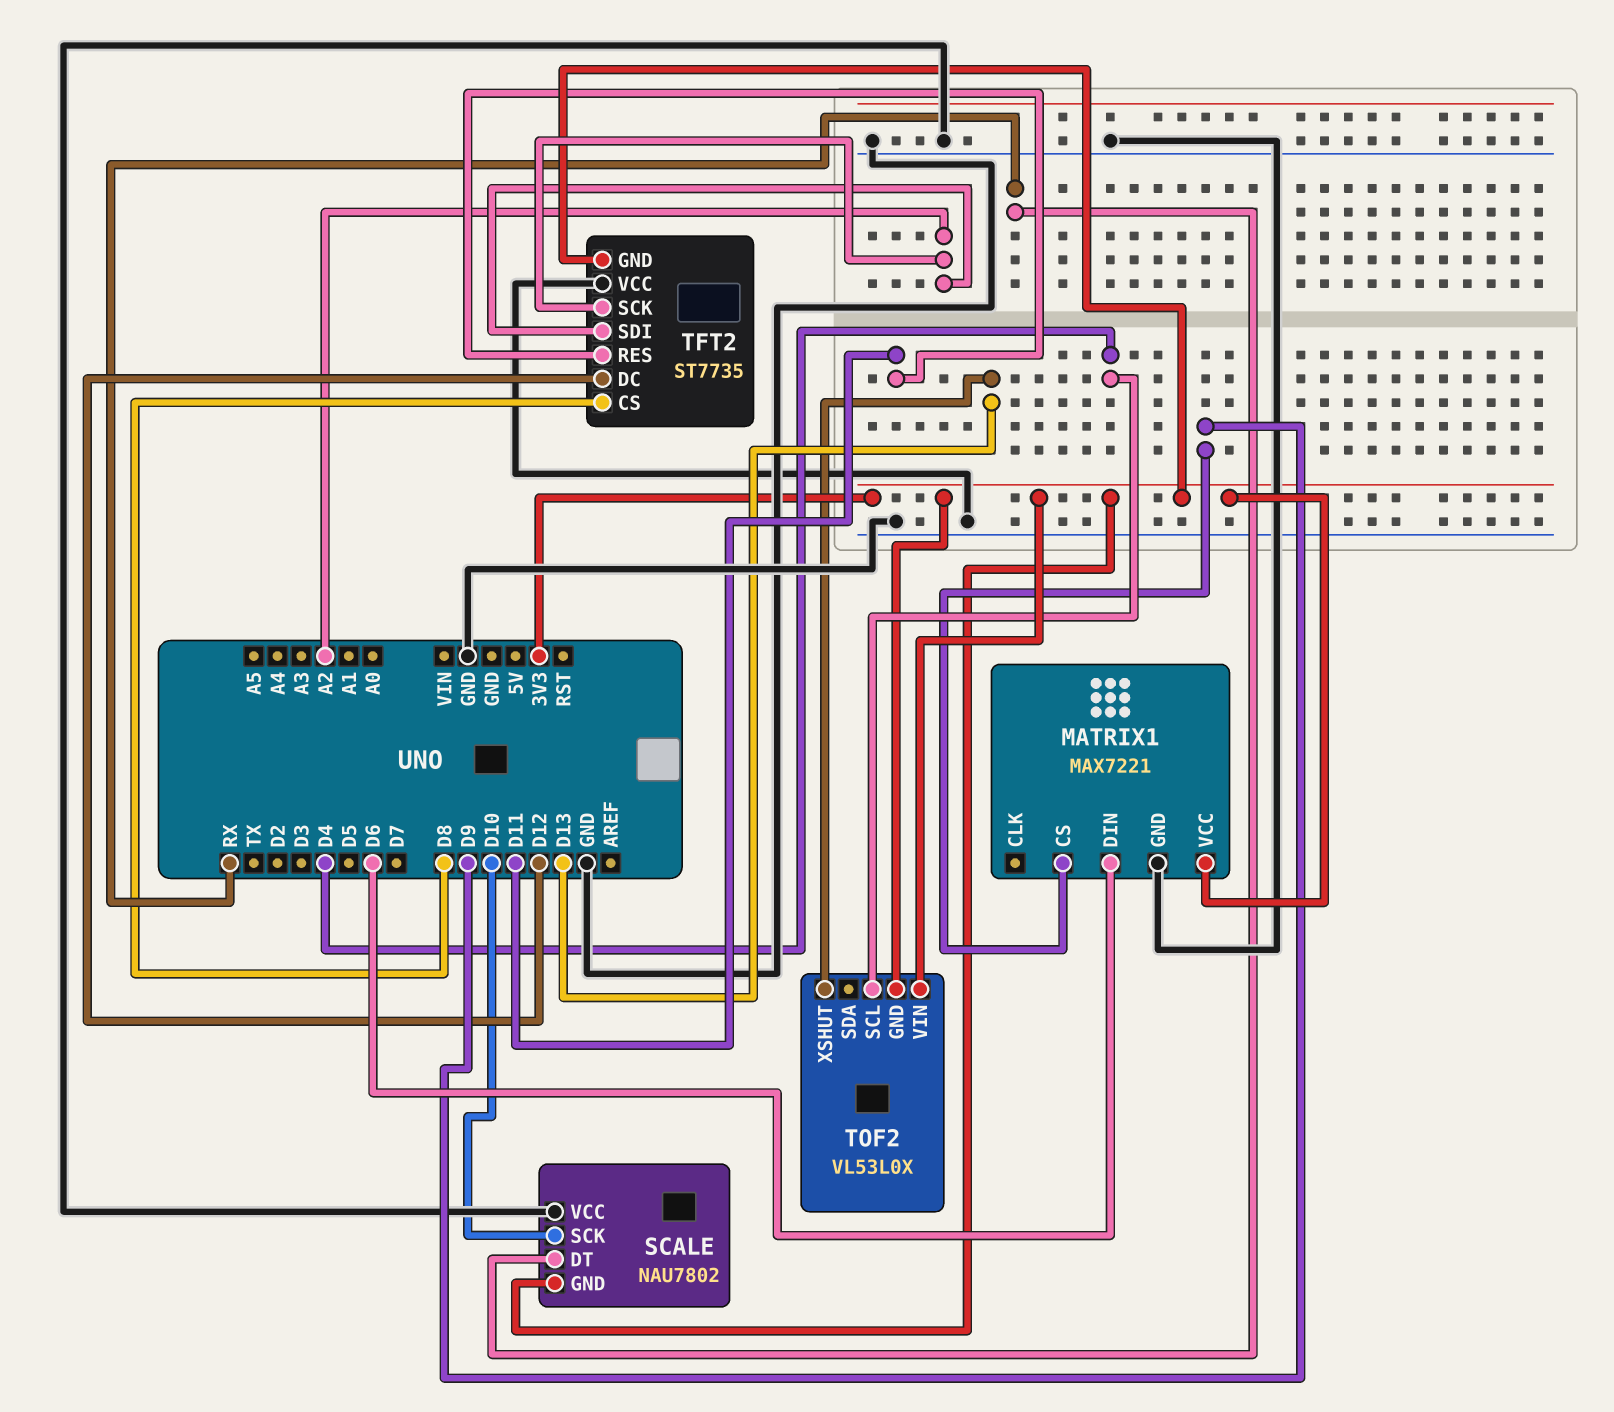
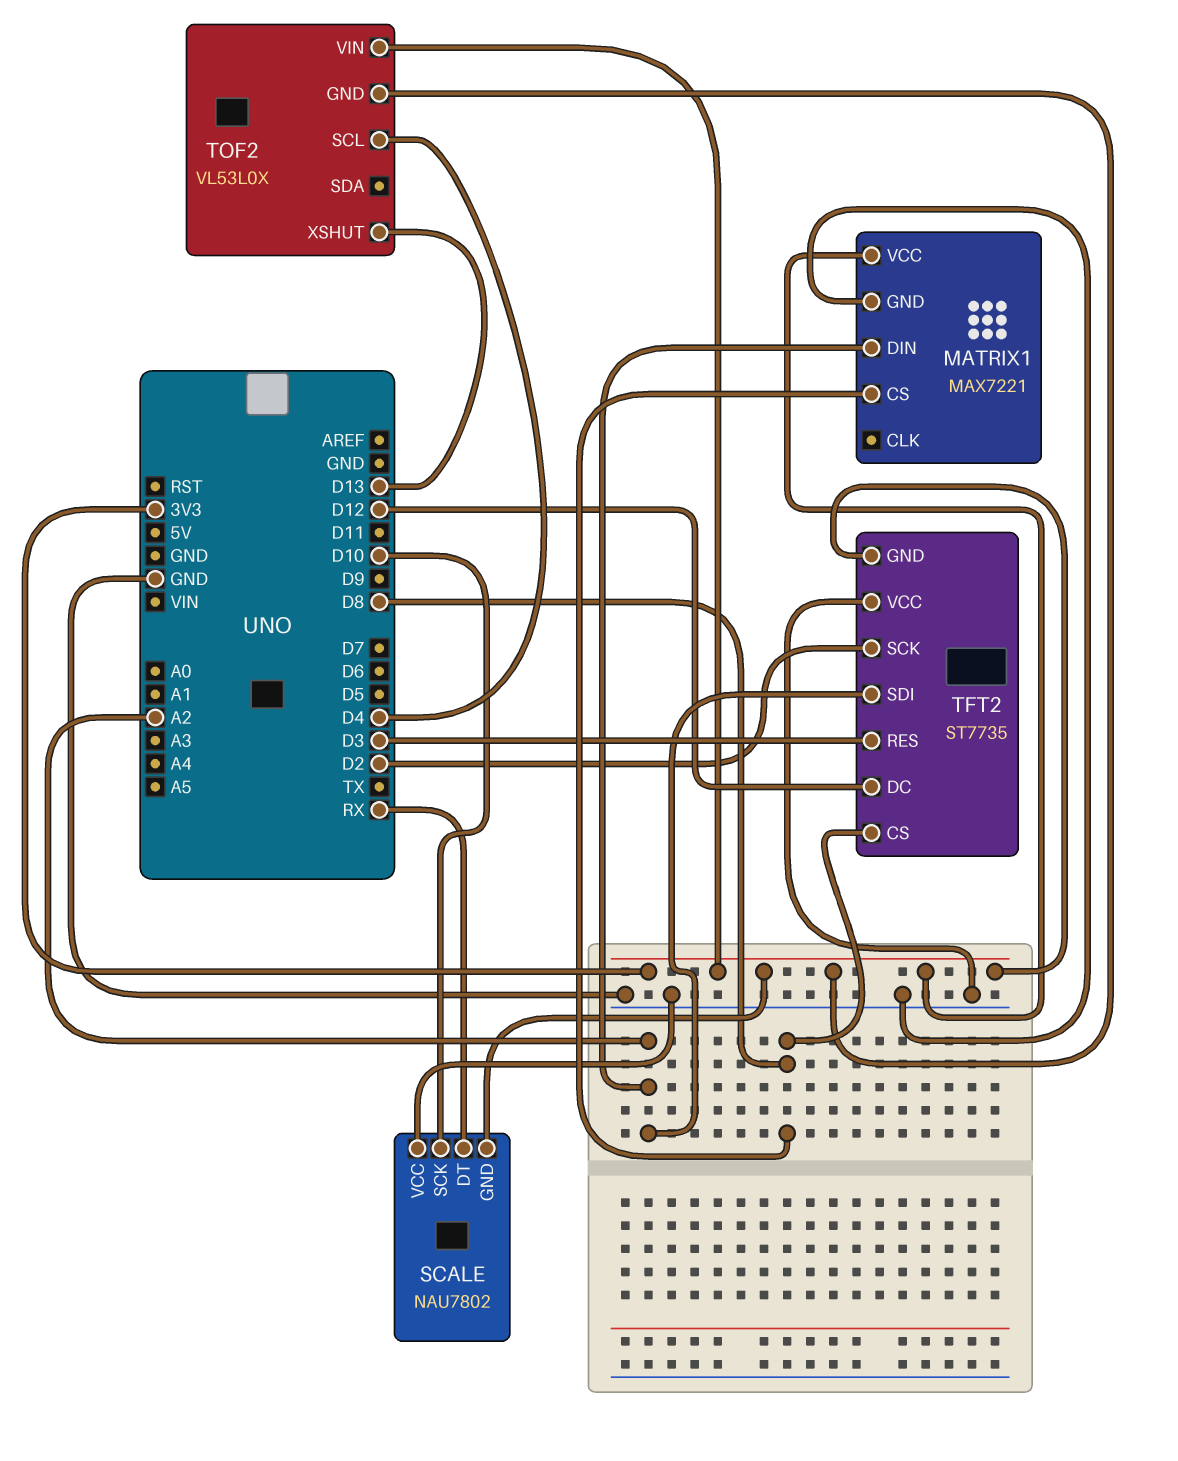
MATRIX1 pin CS: D9 -> D8
MATRIX1 pin DIN: D6 -> A2
TFT2 pin RES: D11 -> D3
TFT2 pin SCK: A2 -> D2

